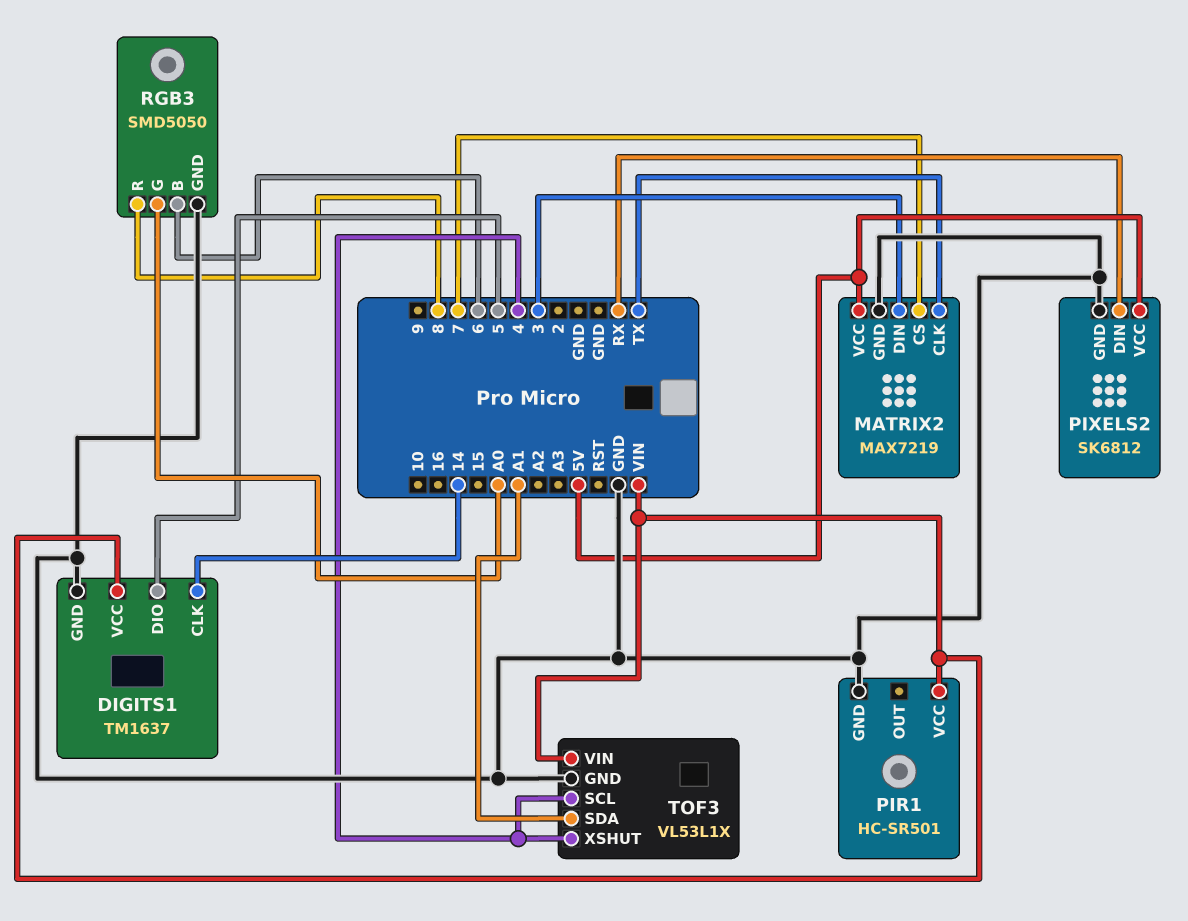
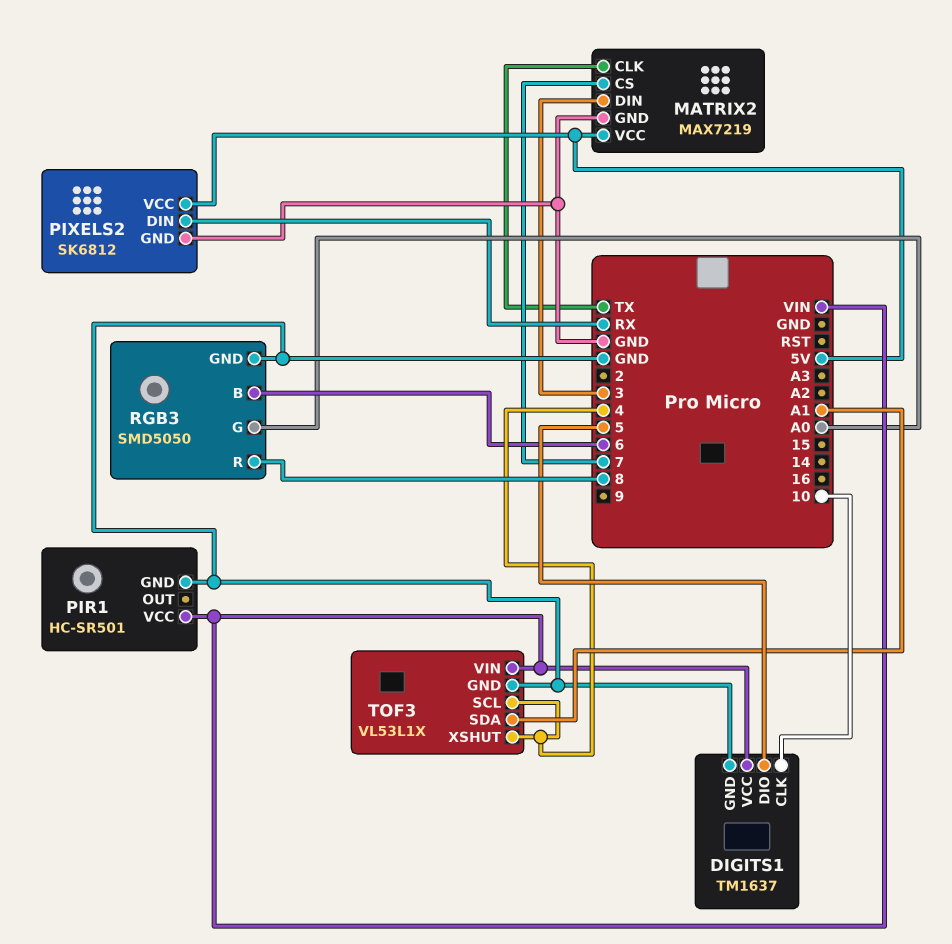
DIGITS1 pin CLK: 14 -> 10

